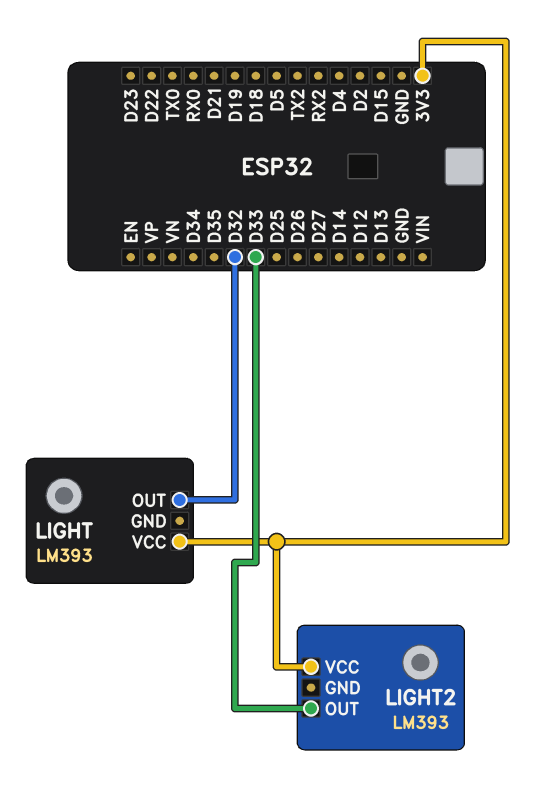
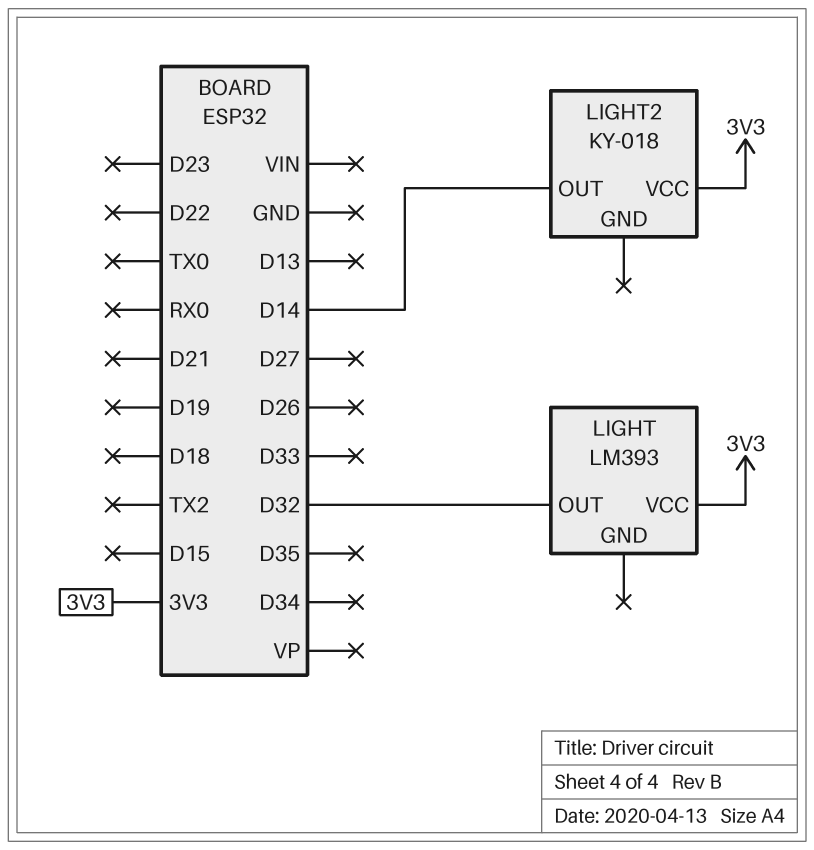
LIGHT2: LM393 -> KY-018
LIGHT2 pin OUT: D33 -> D14

